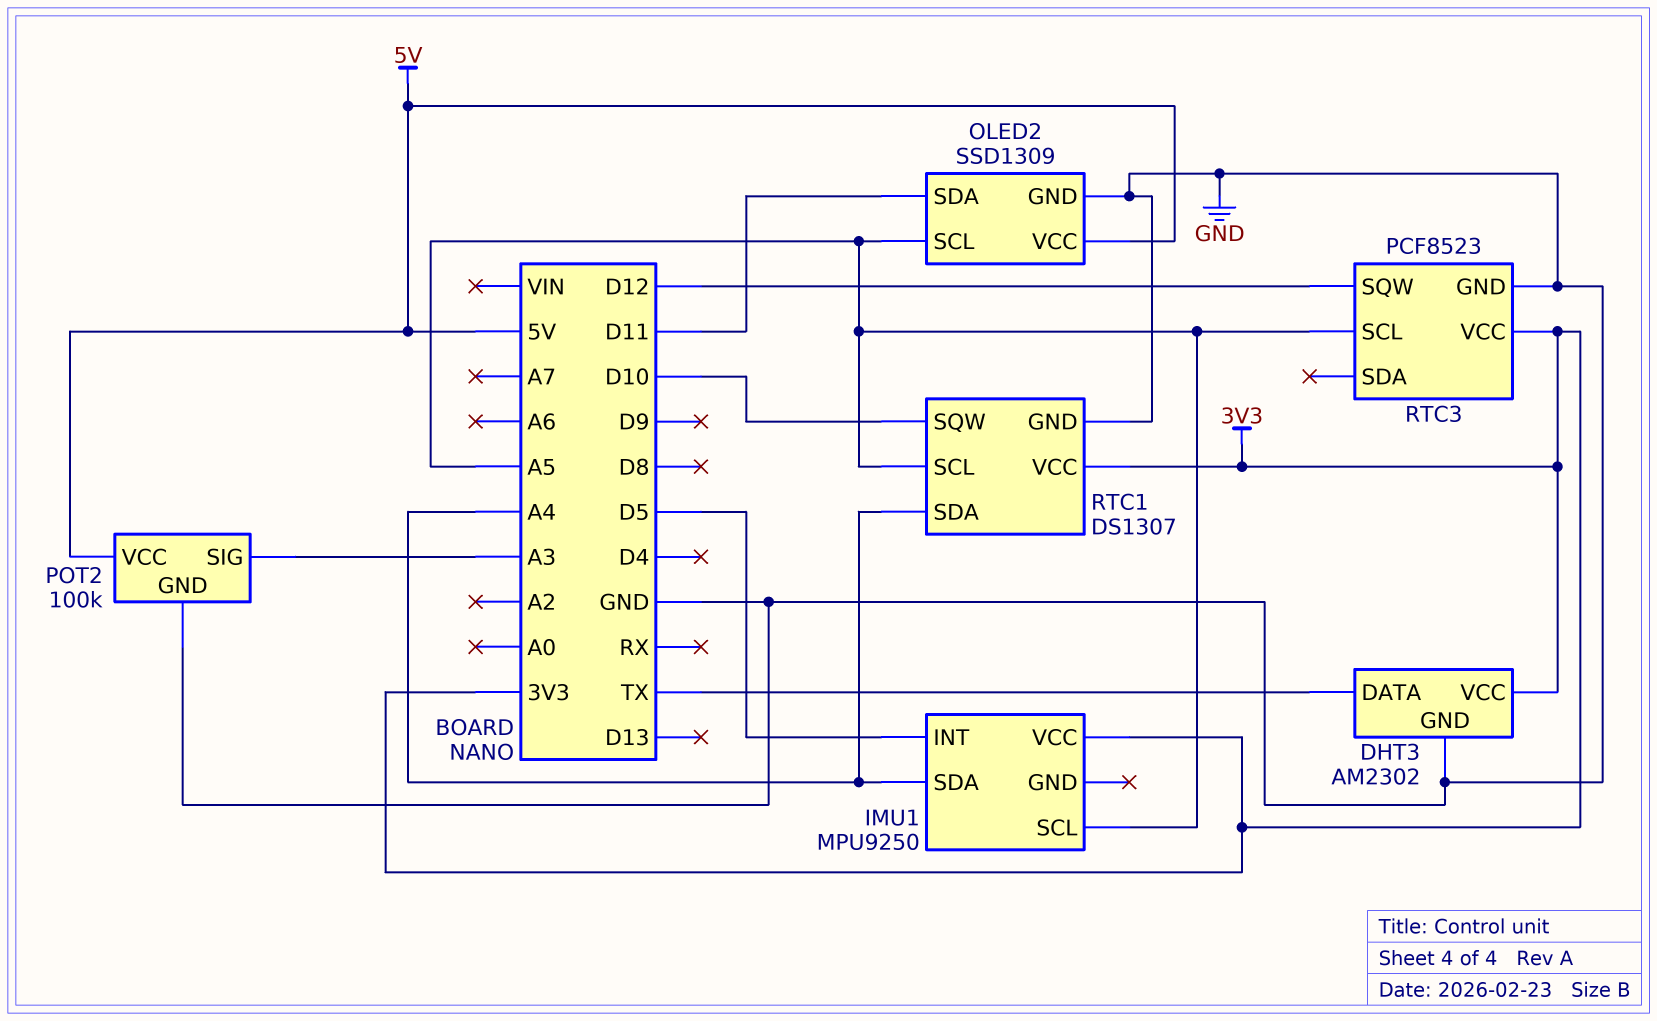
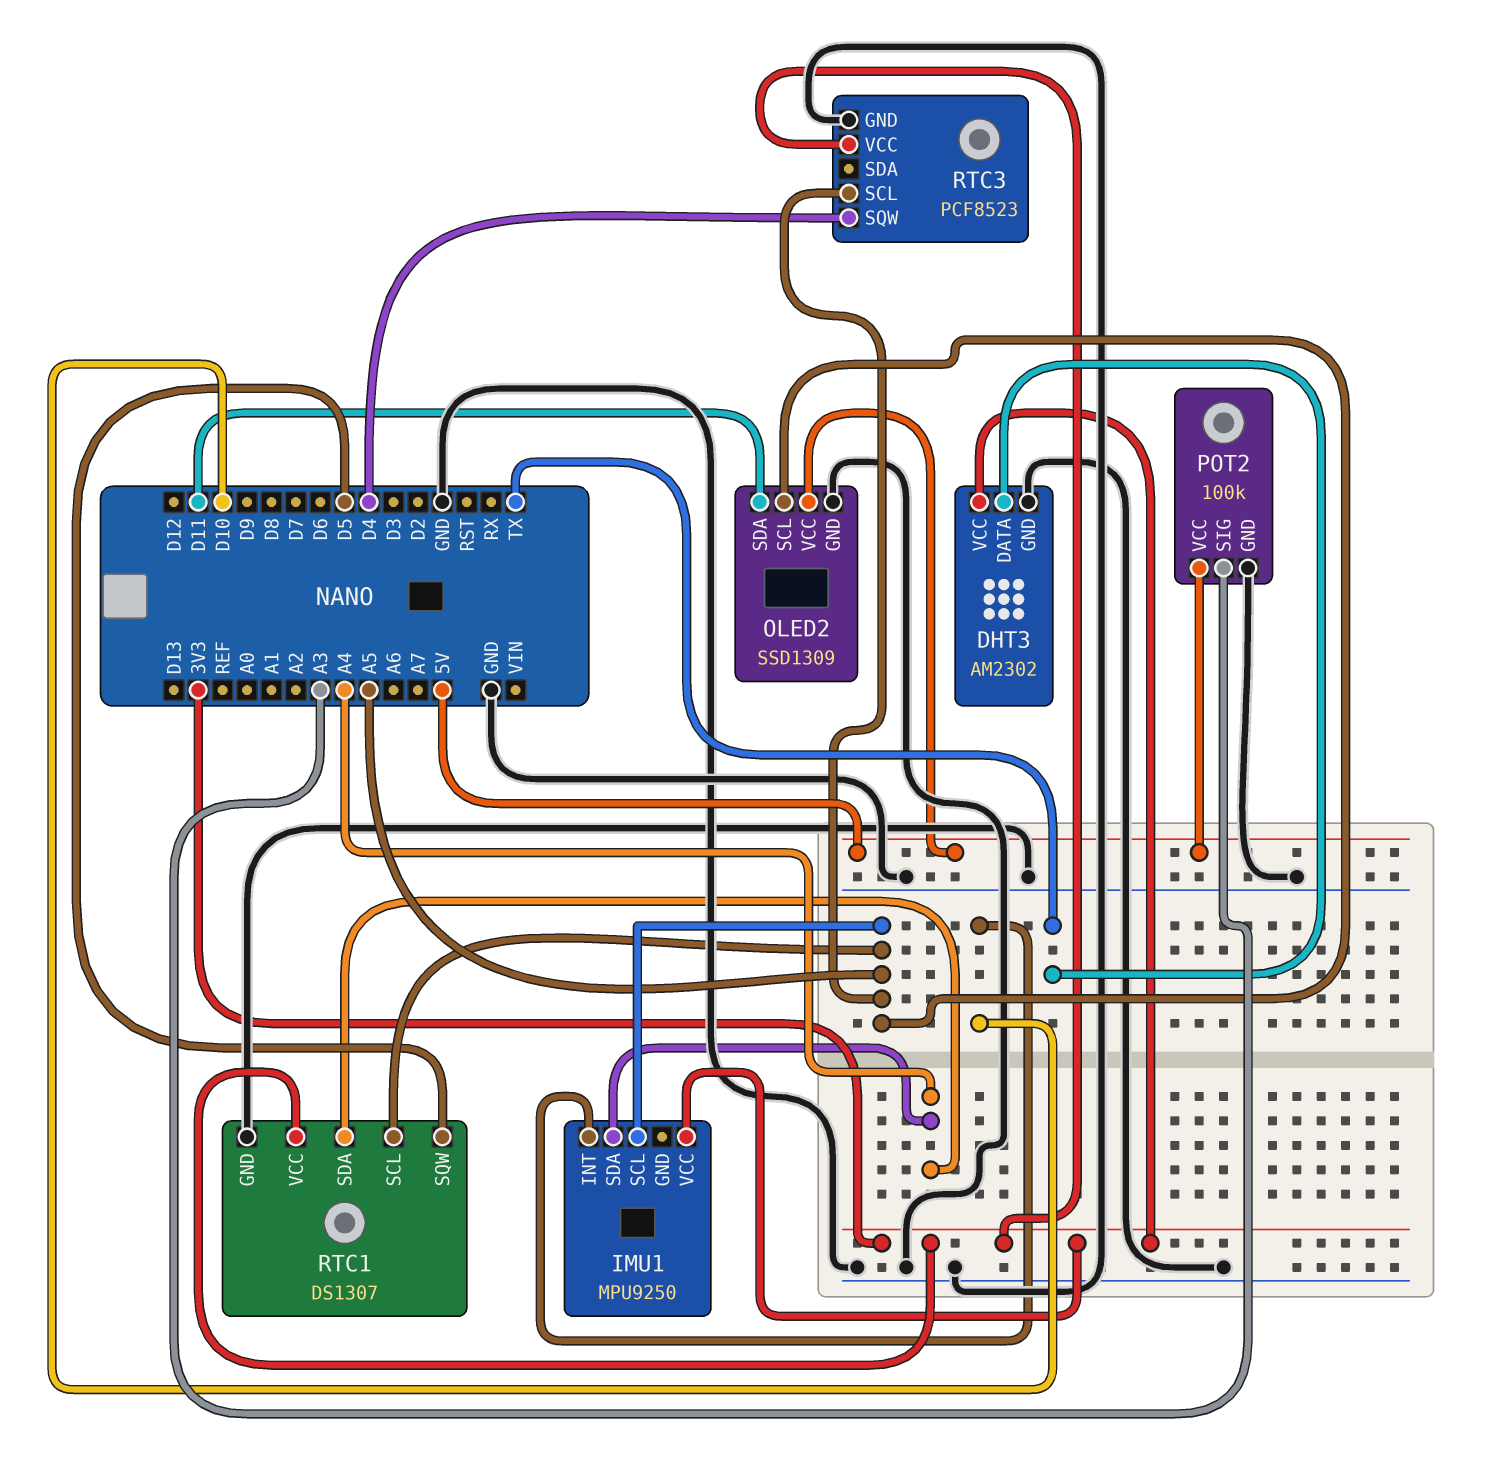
IMU1 pin INT: D5 -> D10
RTC1 pin SQW: D10 -> D5
RTC3 pin SQW: D12 -> D4

